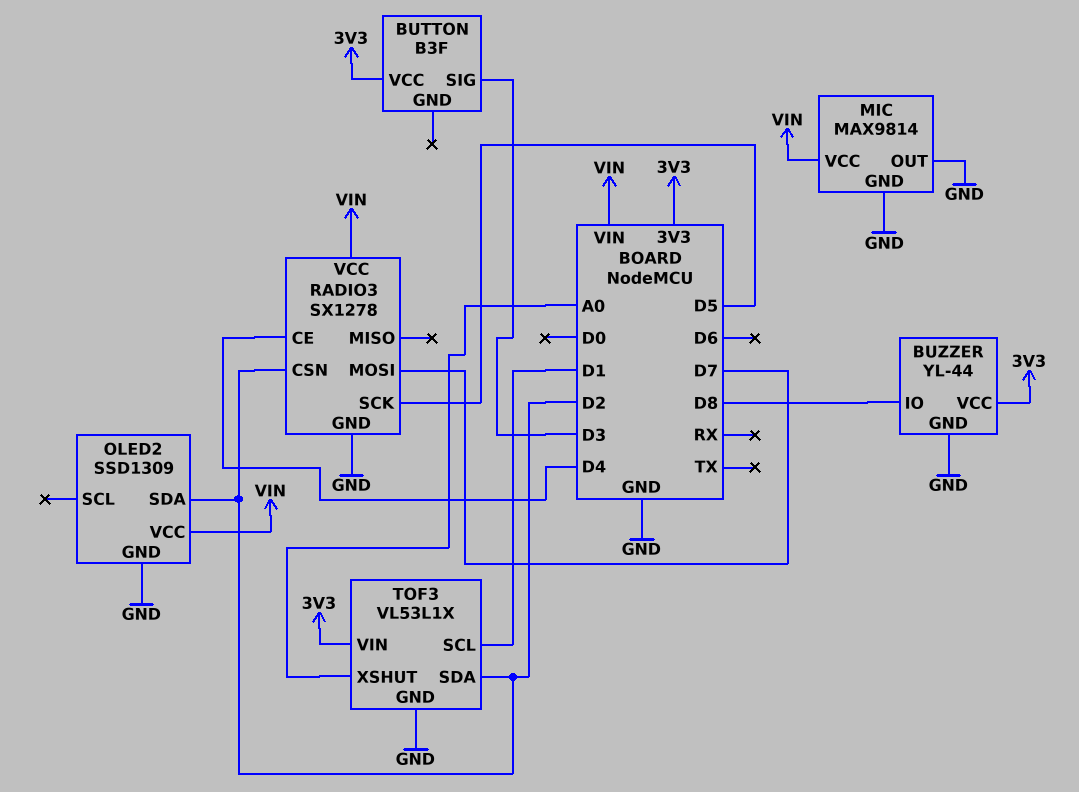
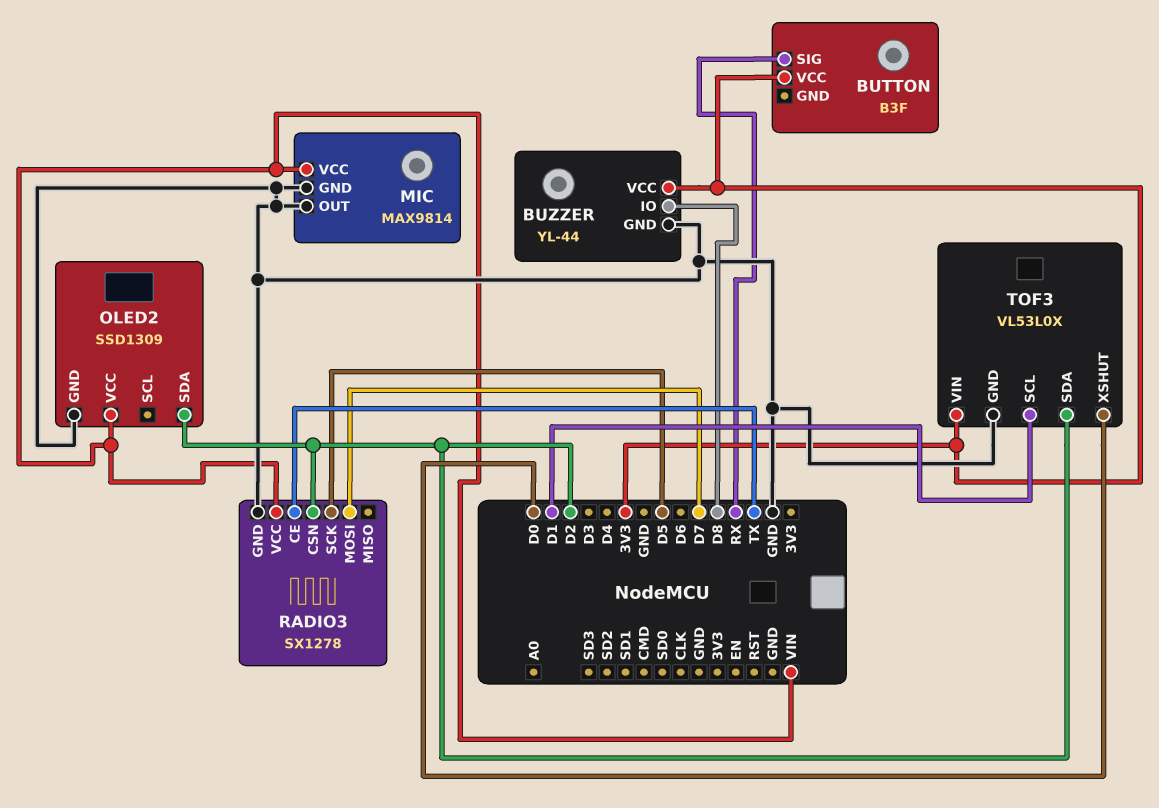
BUTTON pin SIG: D3 -> RX
RADIO3 pin CE: D4 -> TX
TOF3: VL53L1X -> VL53L0X
TOF3 pin XSHUT: A0 -> D0

